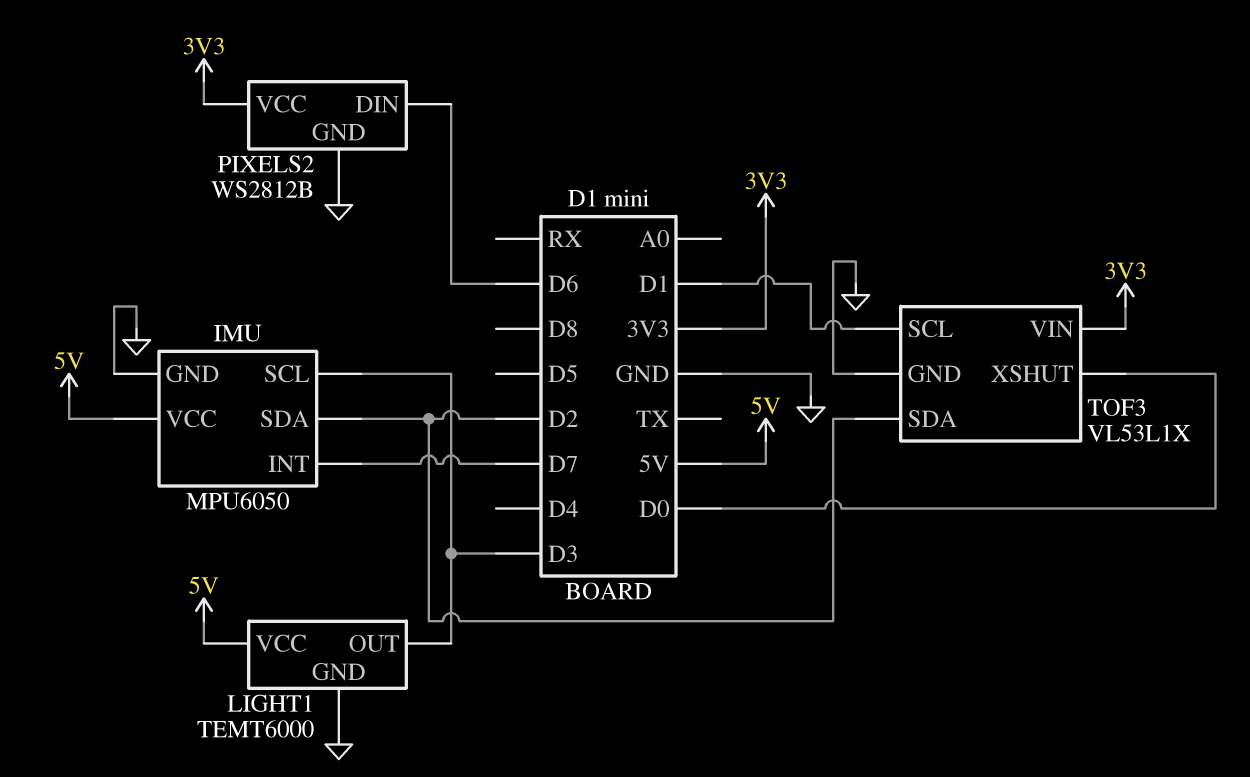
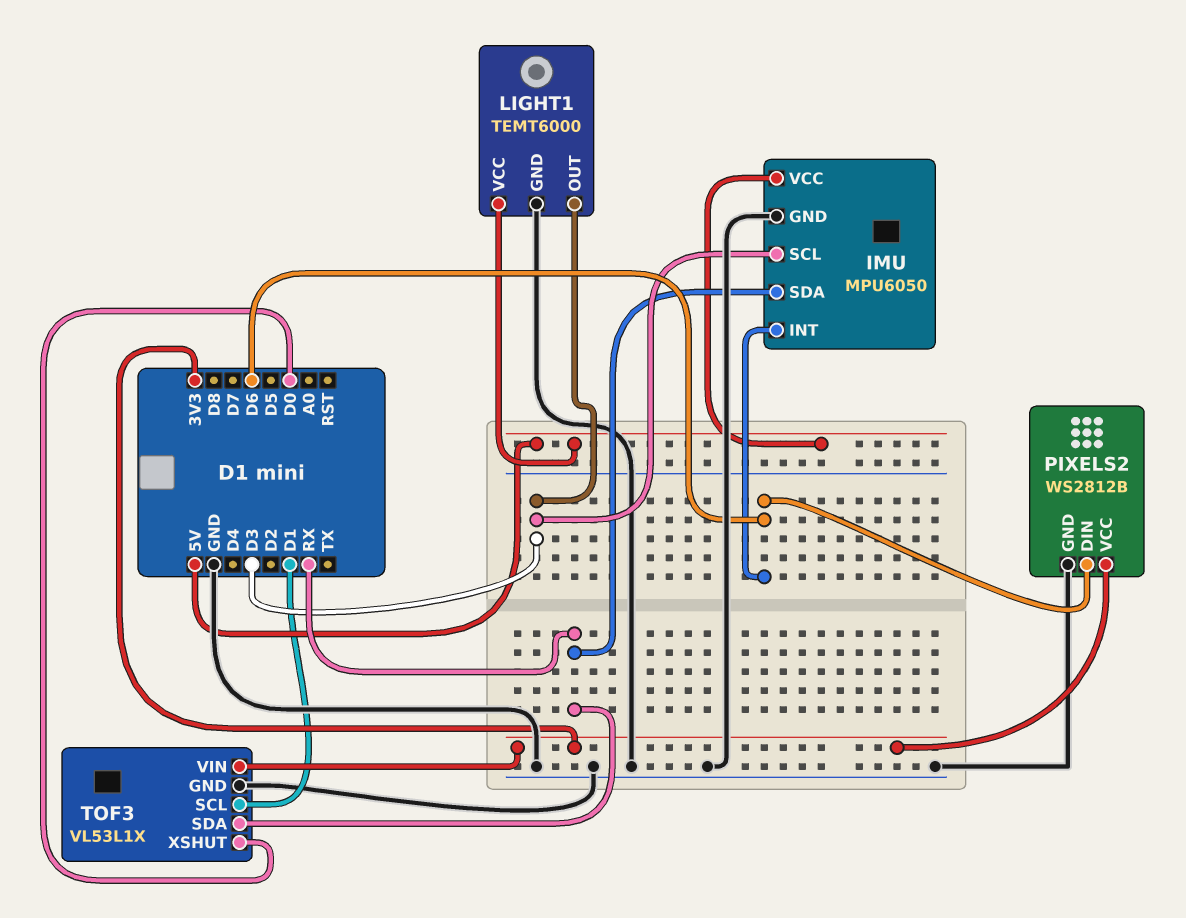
IMU pin INT: D7 -> D6
IMU pin SDA: D2 -> RX
TOF3 pin SDA: D2 -> RX

